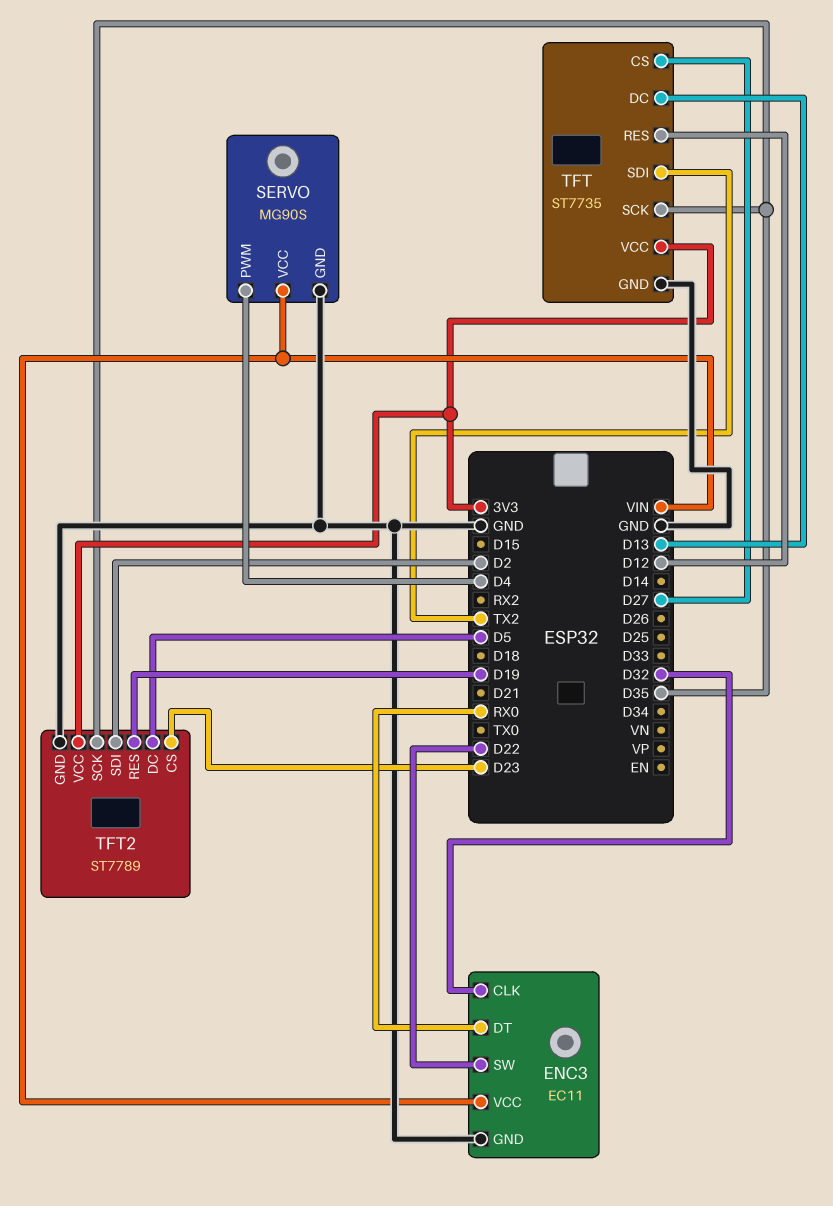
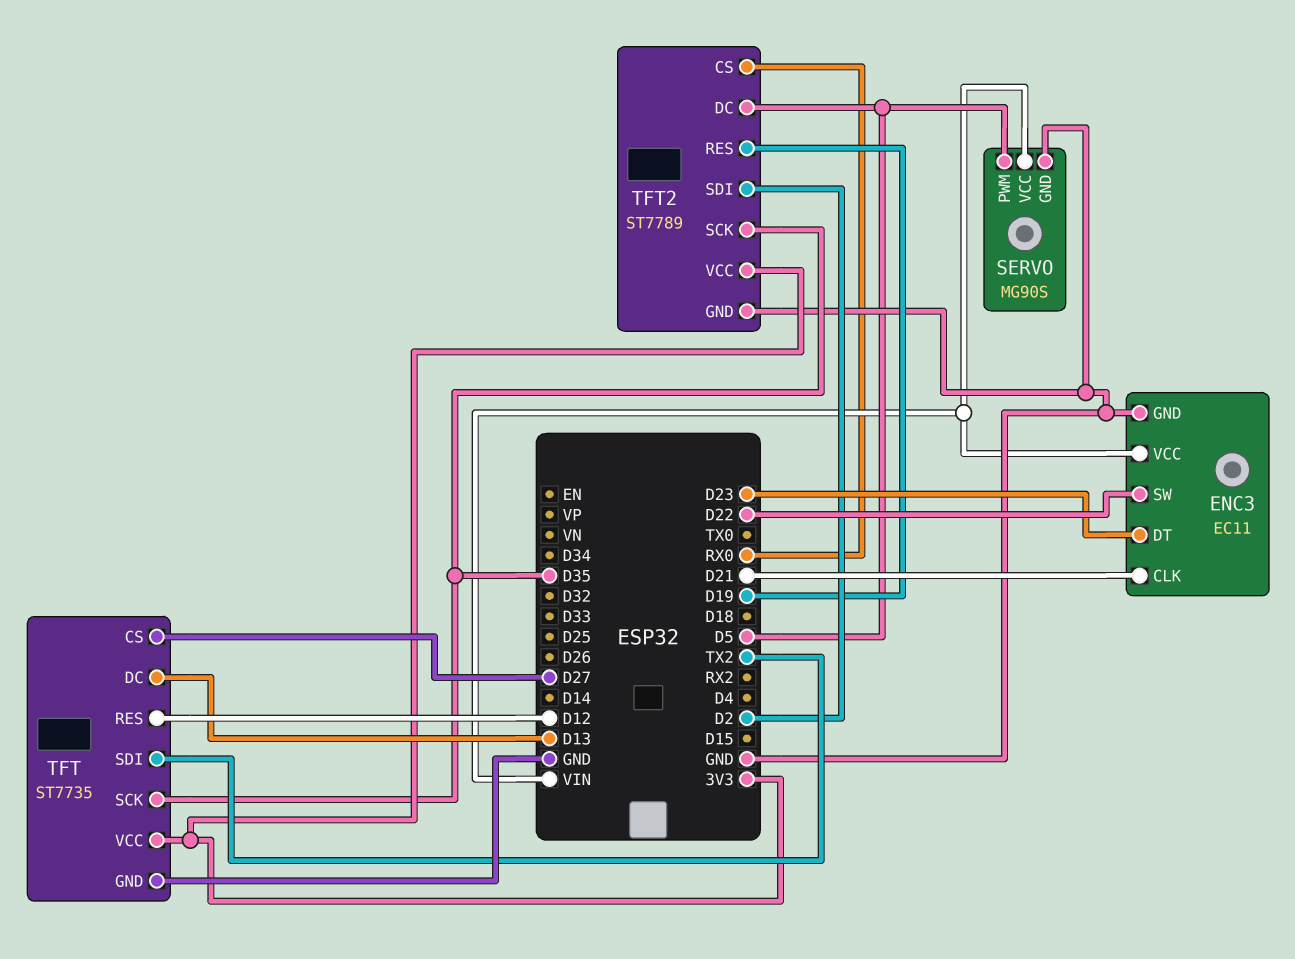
ENC3 pin CLK: D32 -> D21
ENC3 pin DT: RX0 -> D23
SERVO pin PWM: D4 -> D5
TFT2 pin CS: D23 -> RX0

